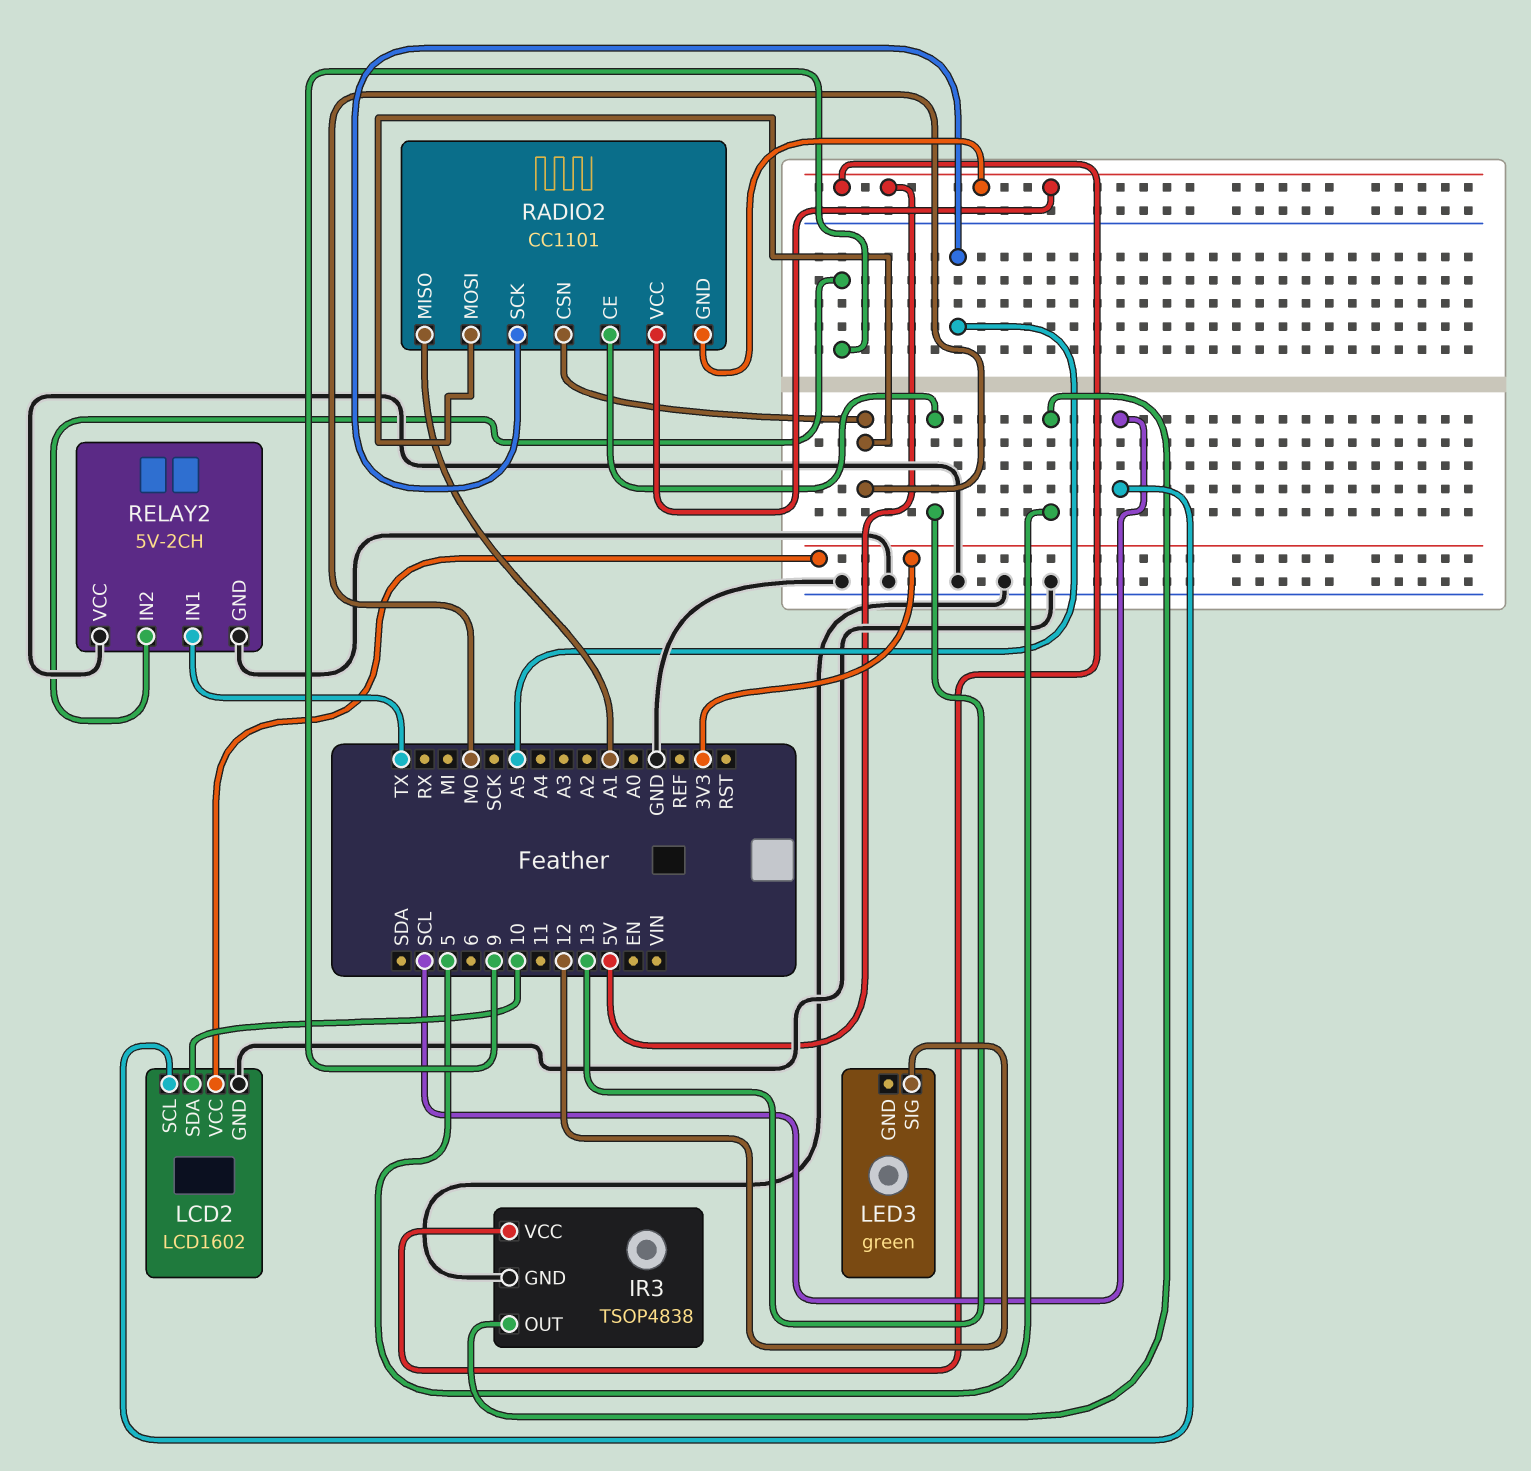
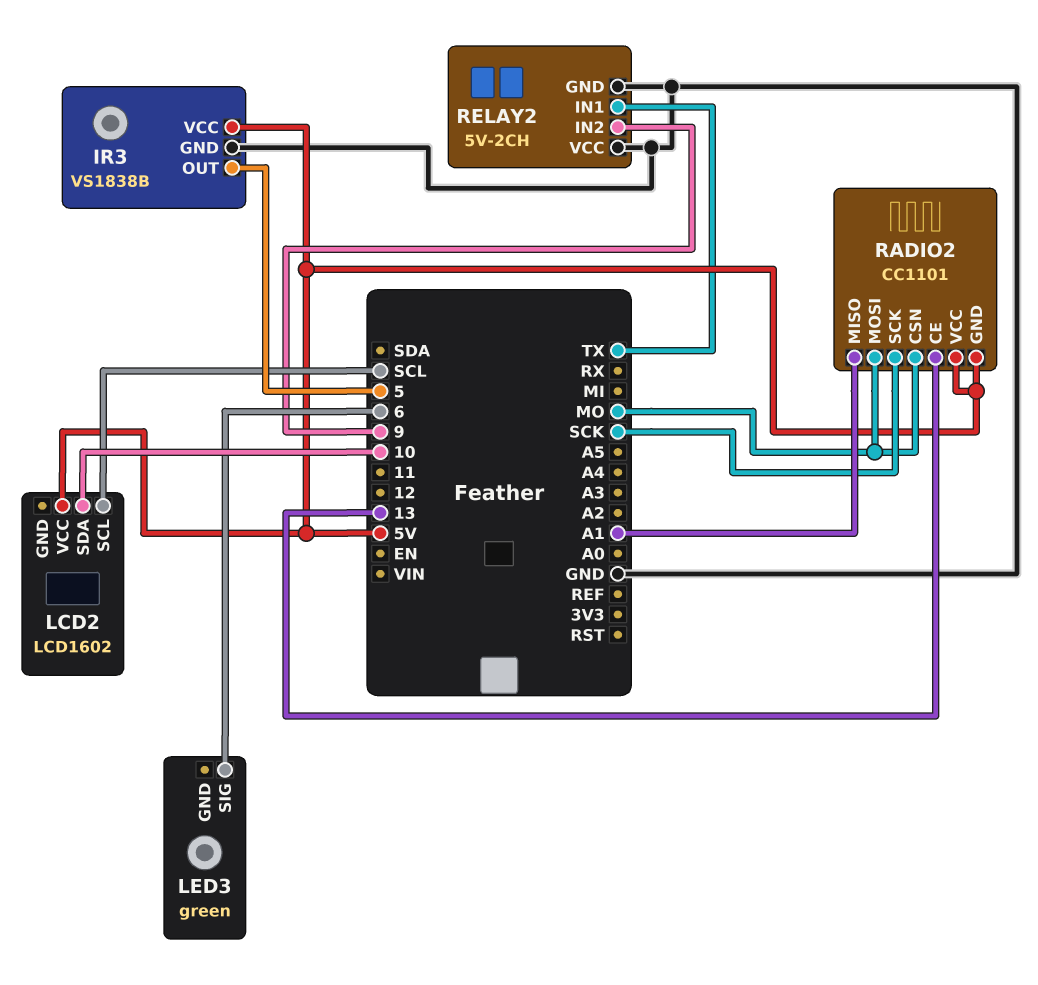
IR3: TSOP4838 -> VS1838B
LCD2 pin GND: GND -> none
LCD2 pin VCC: 3V3 -> 5V
LED3 pin SIG: 12 -> 6
RADIO2 pin SCK: A5 -> SCK

